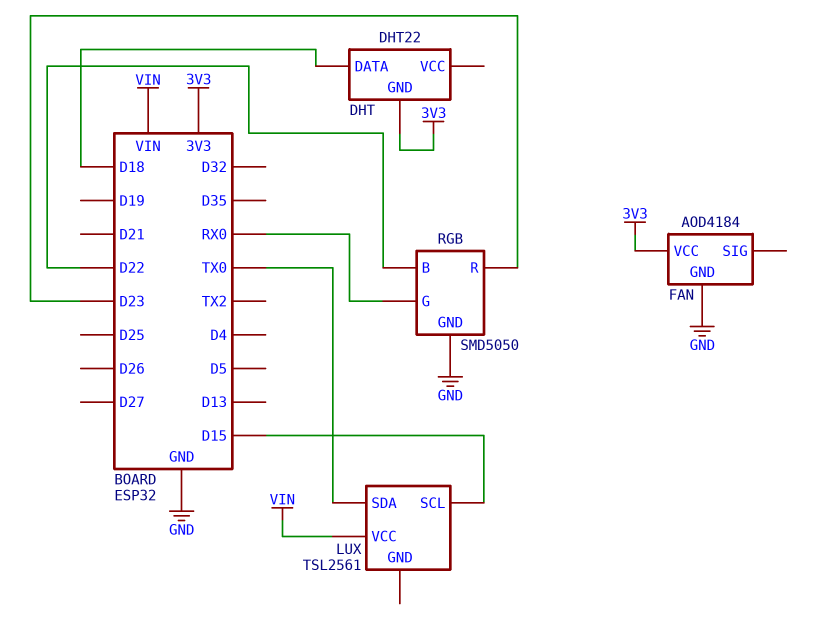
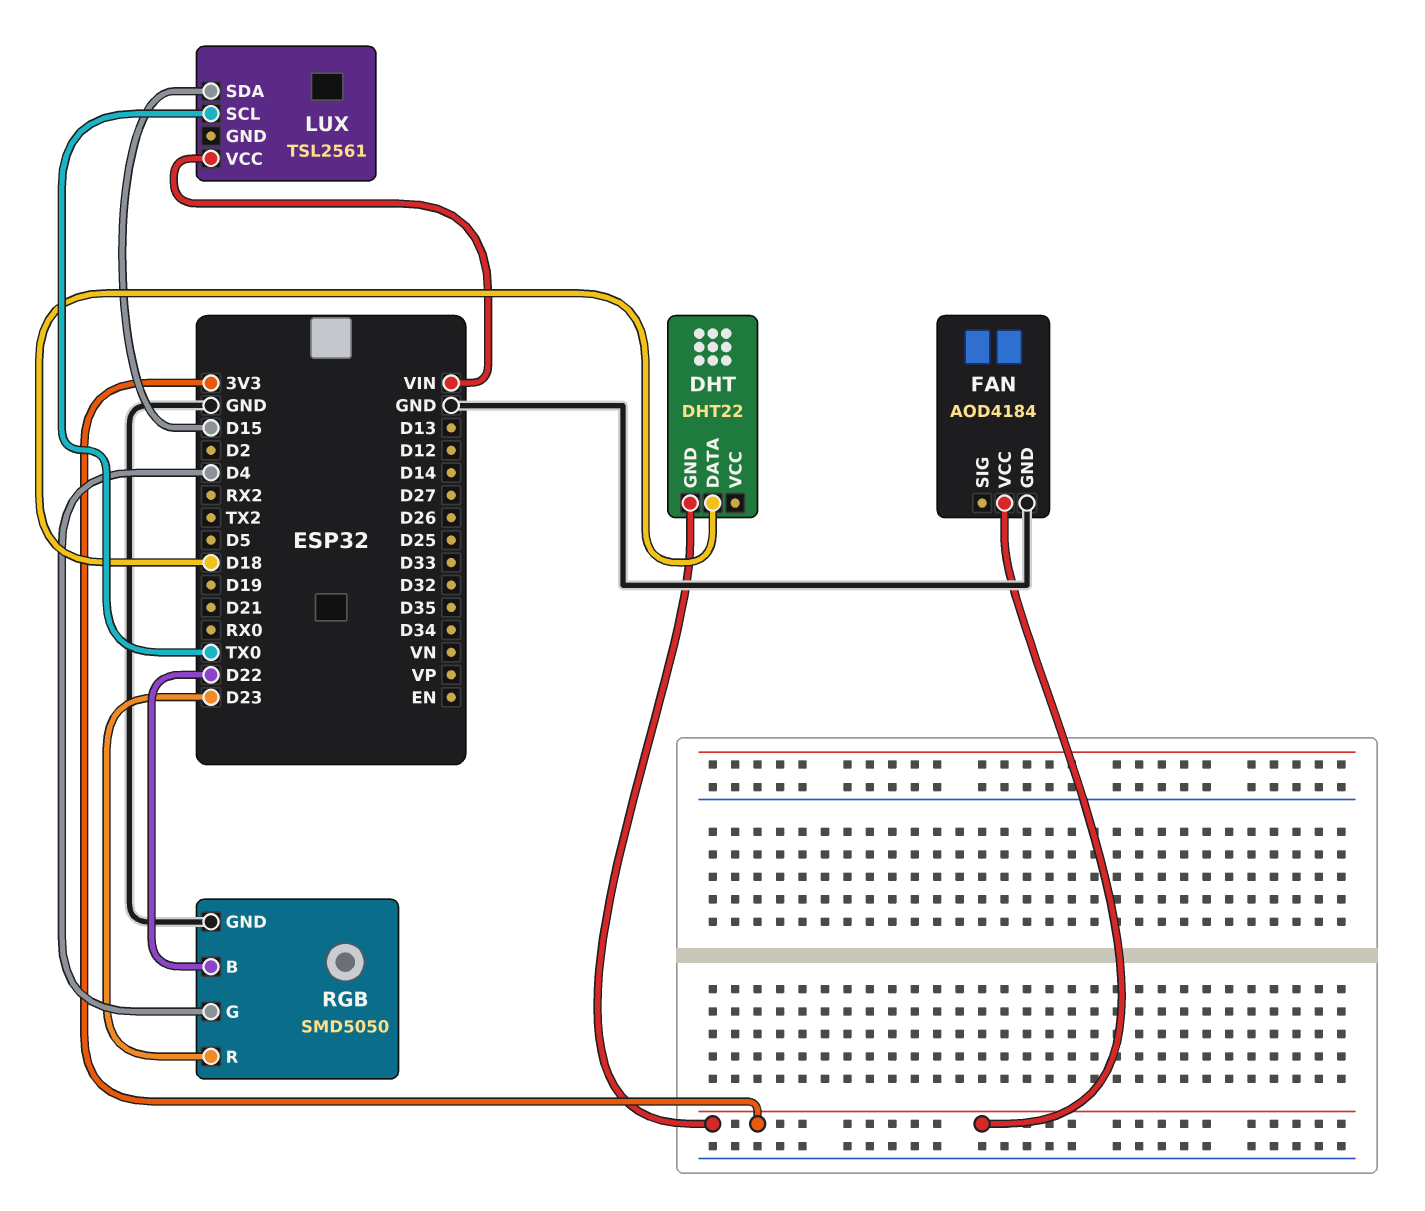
LUX pin SCL: D15 -> TX0
LUX pin SDA: TX0 -> D15
RGB pin G: RX0 -> D4

